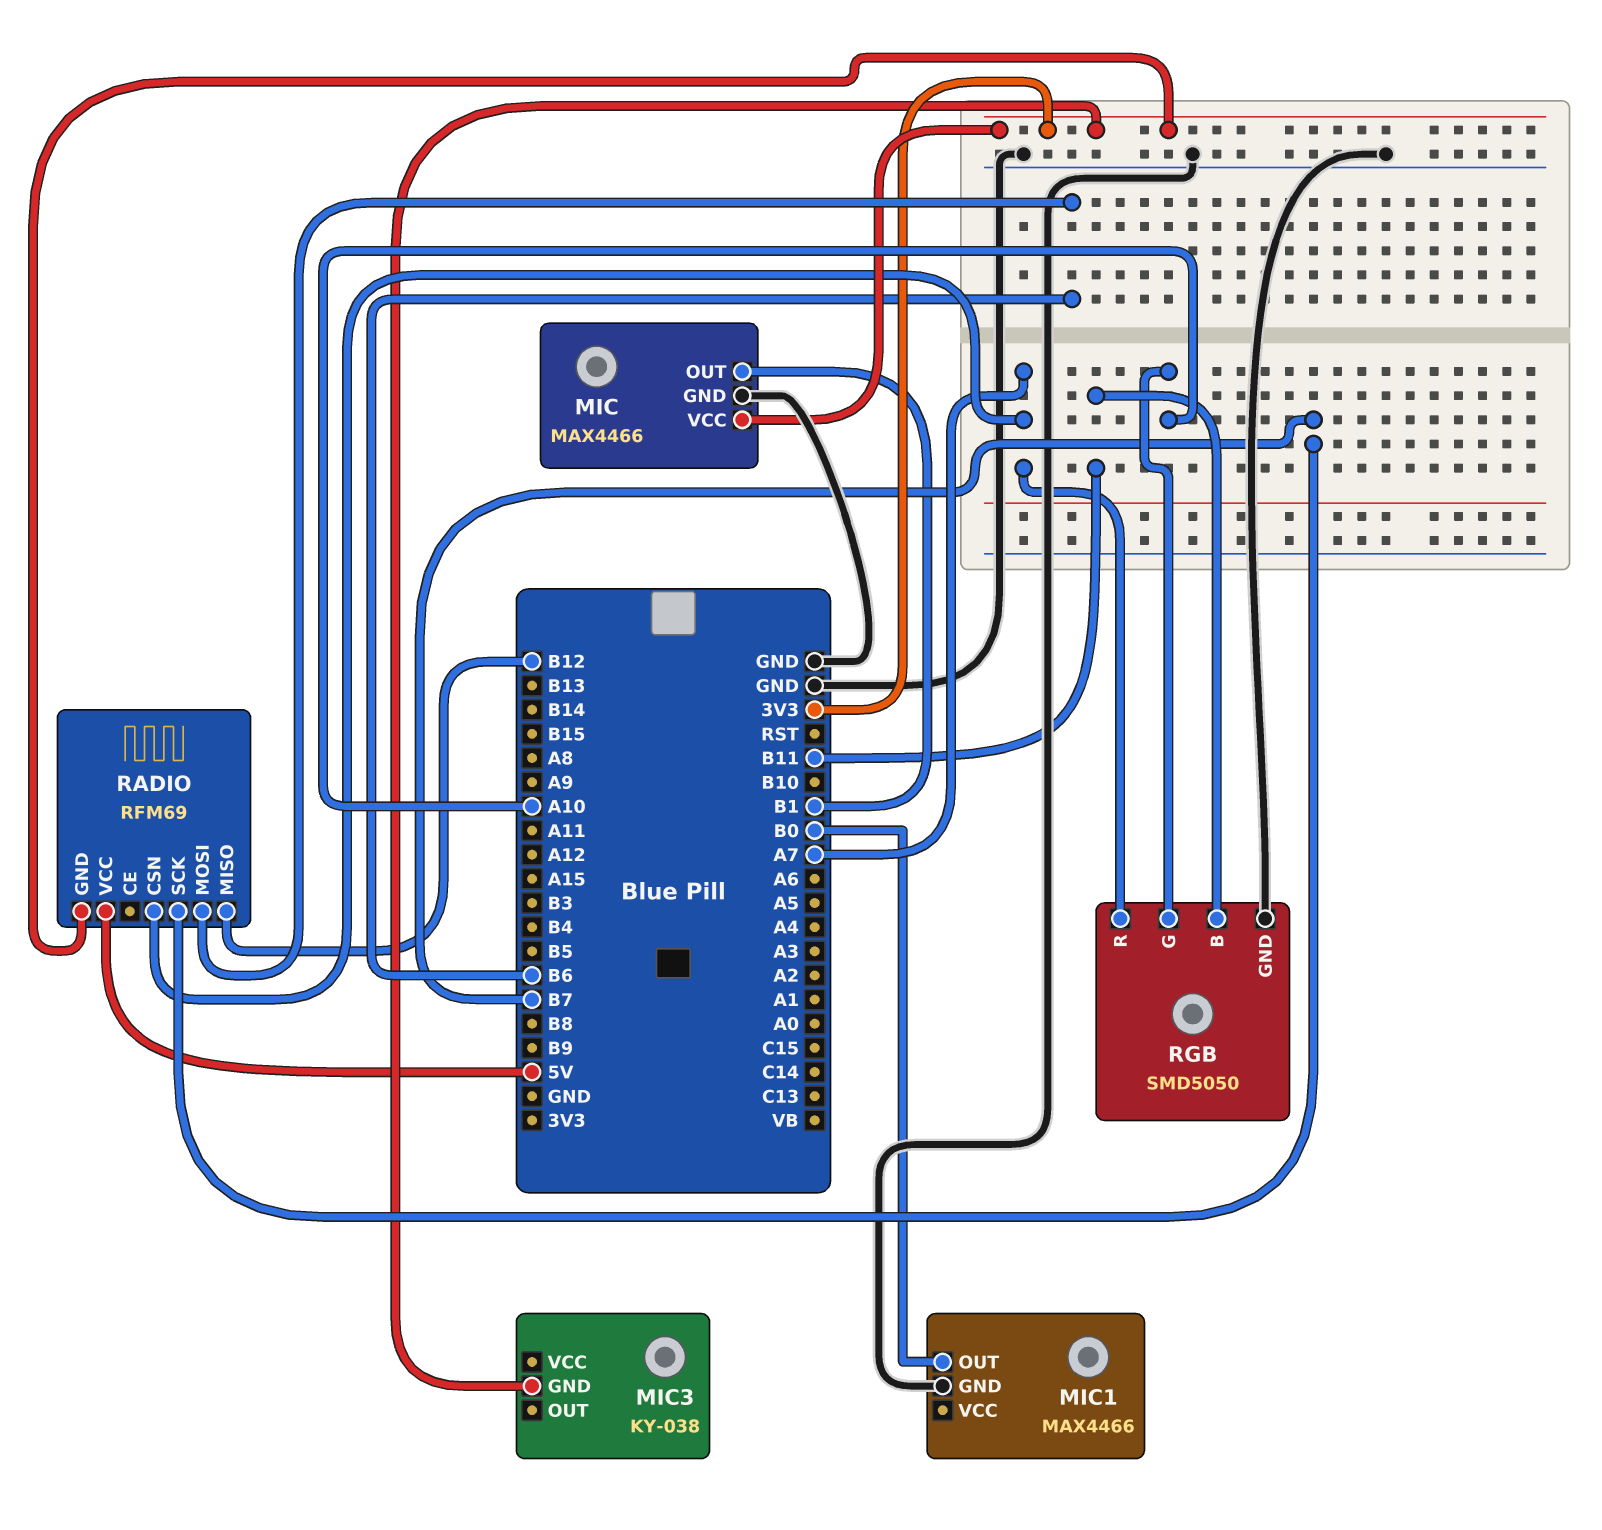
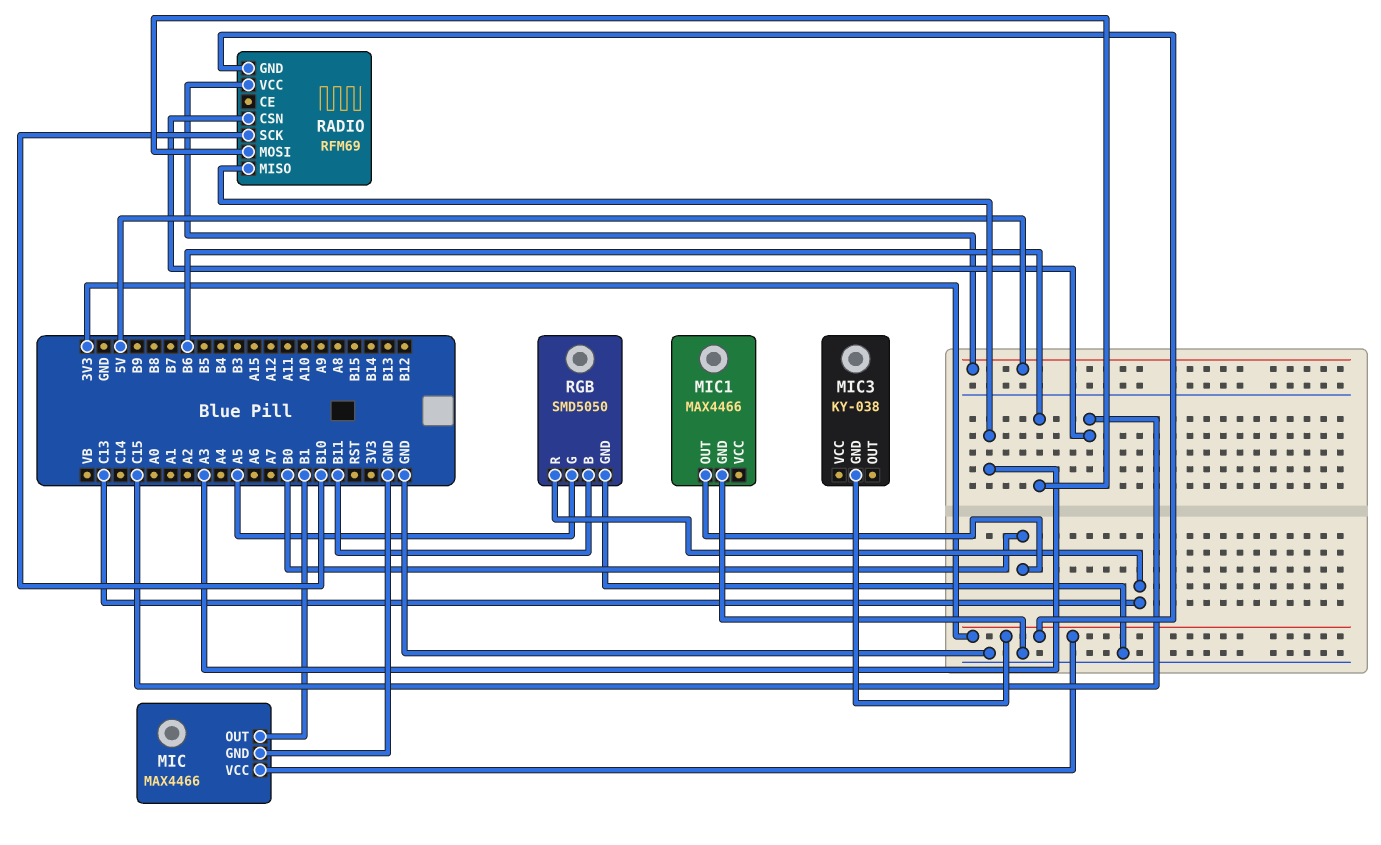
RADIO pin CSN: A7 -> C15
RADIO pin MISO: B12 -> A3
RADIO pin SCK: B7 -> B10
RGB pin G: A10 -> A5
RGB pin R: A7 -> C13

